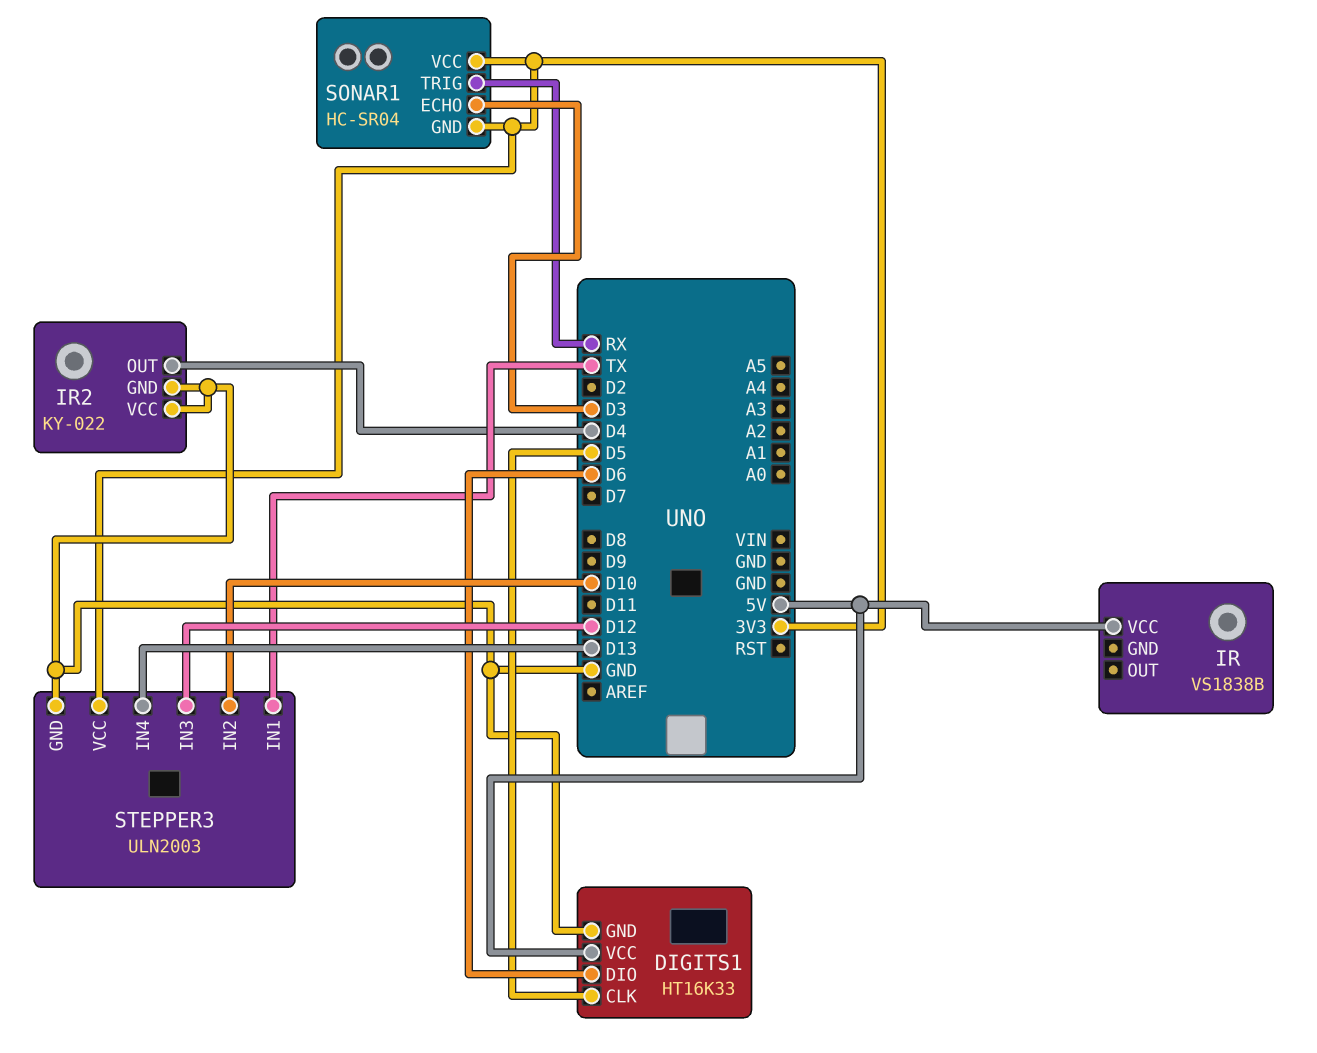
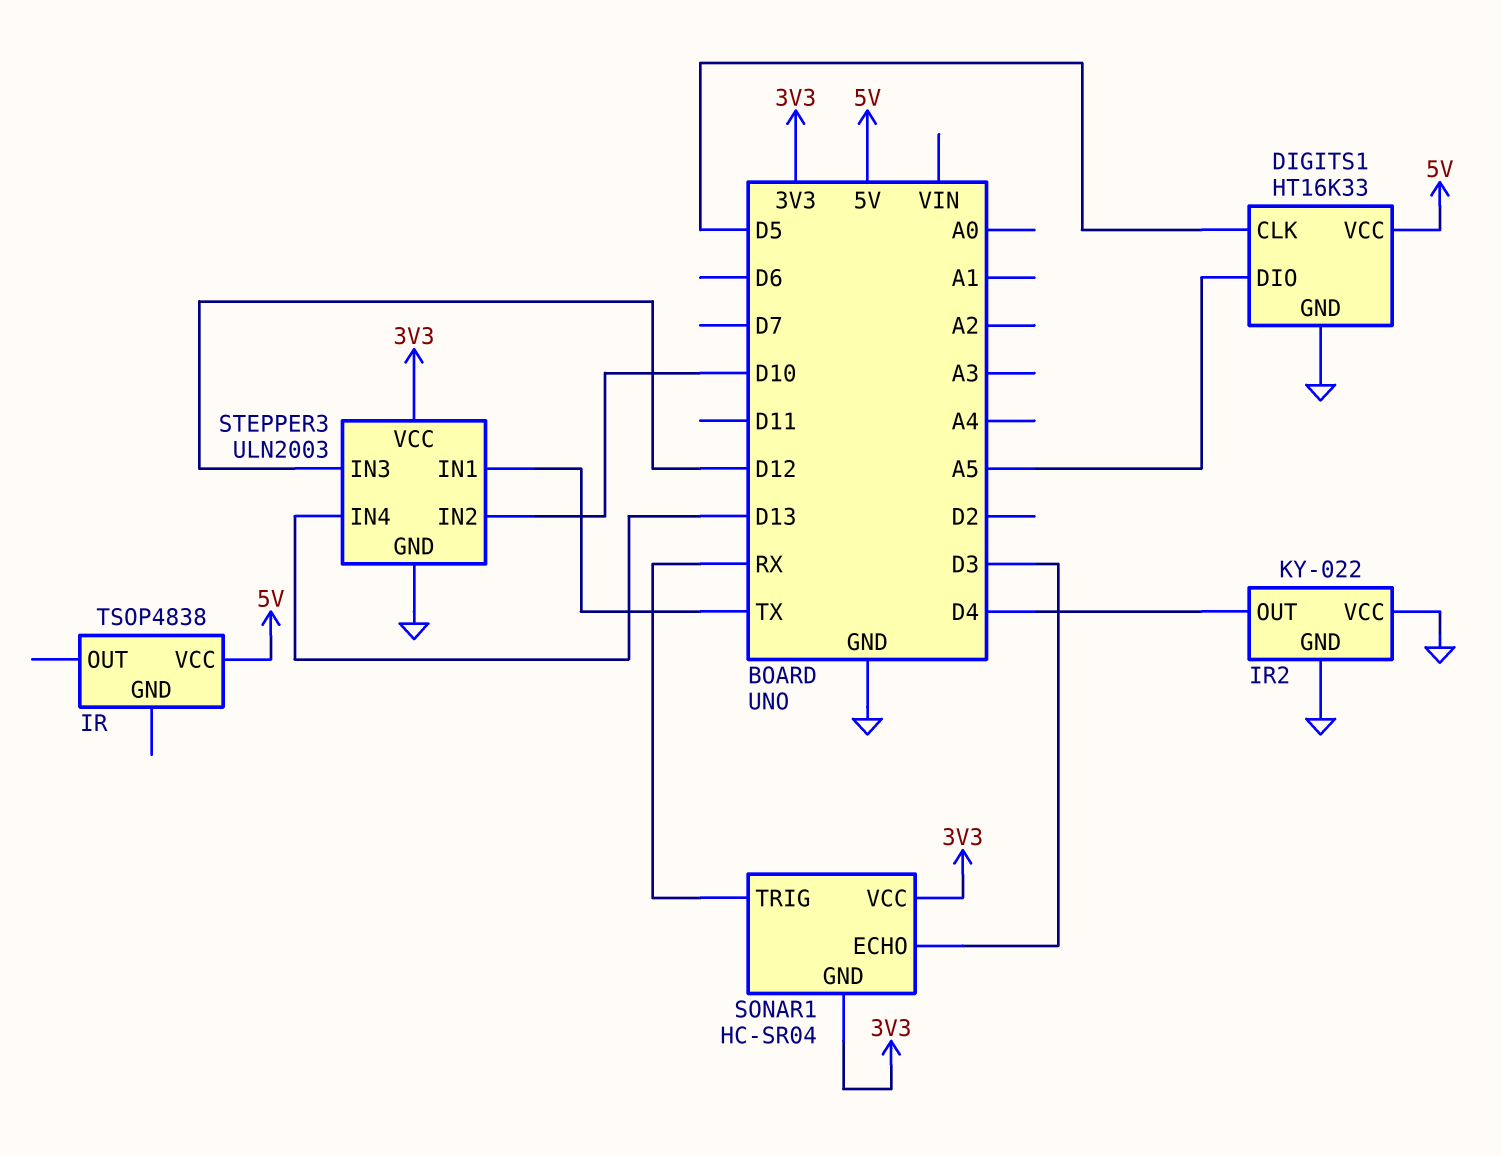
DIGITS1 pin DIO: D6 -> A5
IR: VS1838B -> TSOP4838

